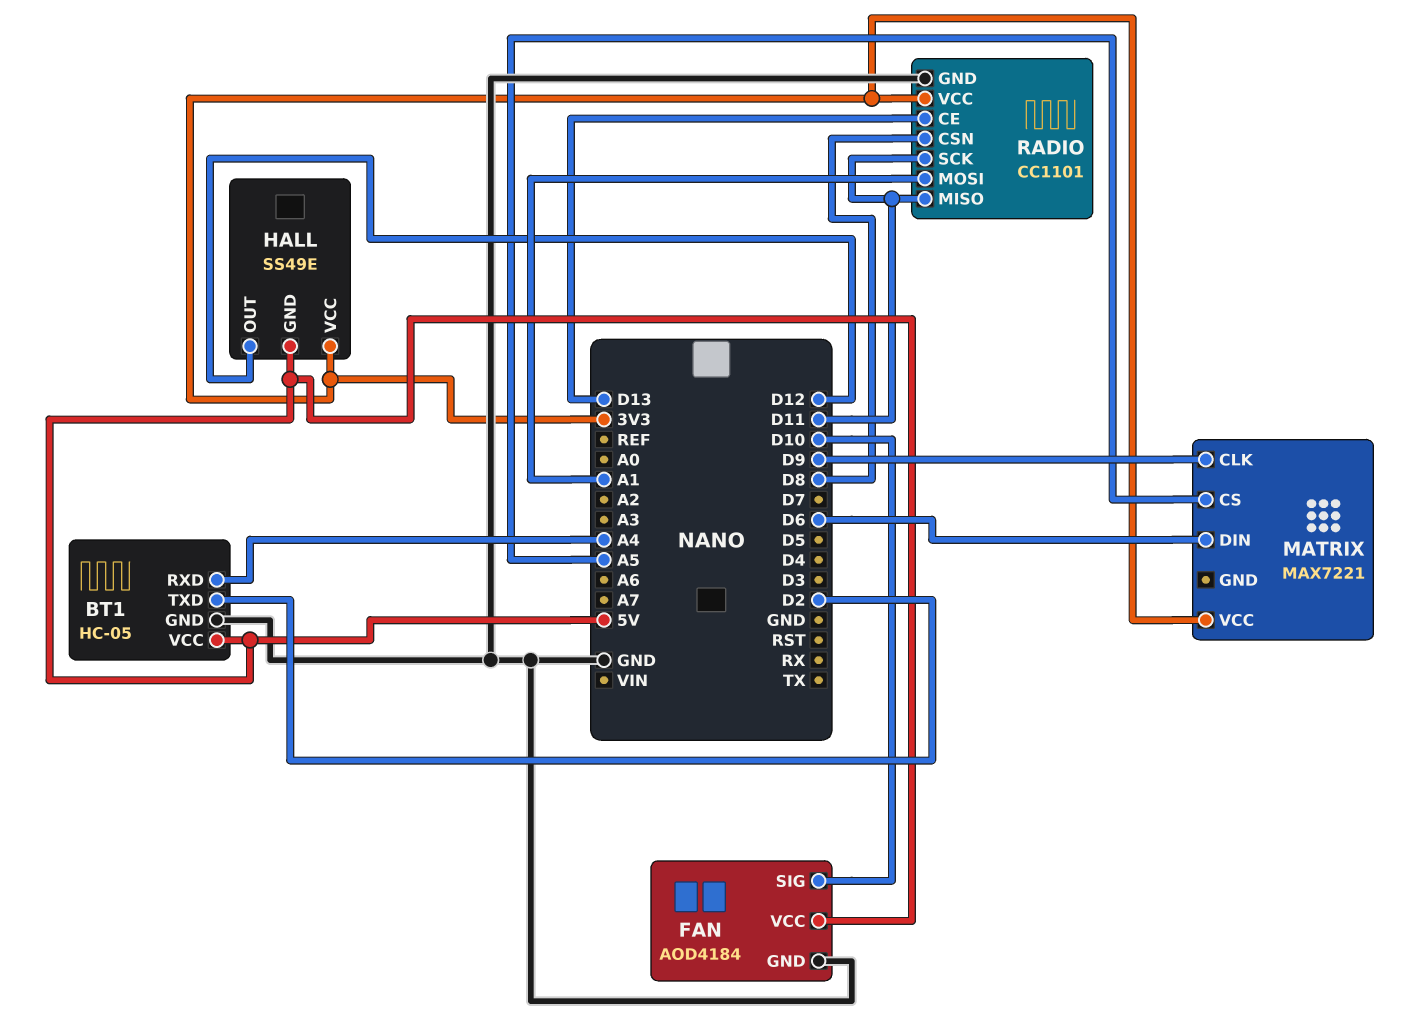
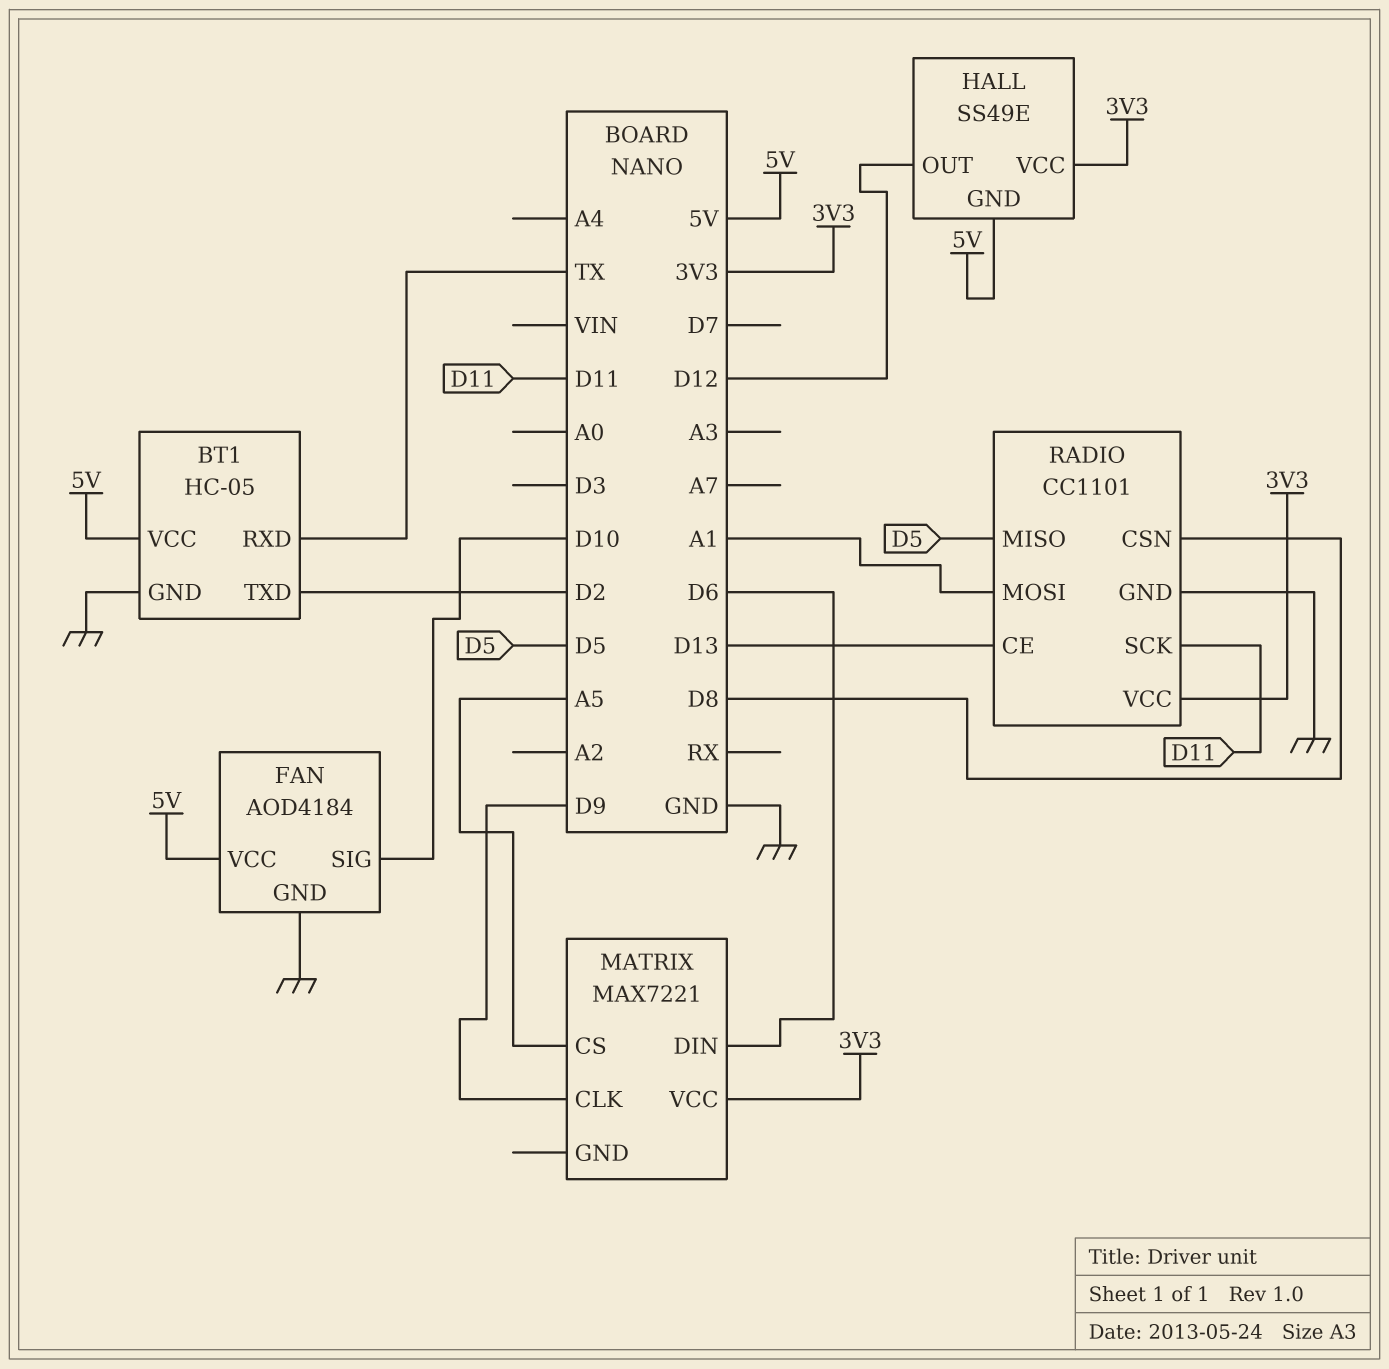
BT1 pin RXD: A4 -> TX
RADIO pin MISO: D11 -> D5

